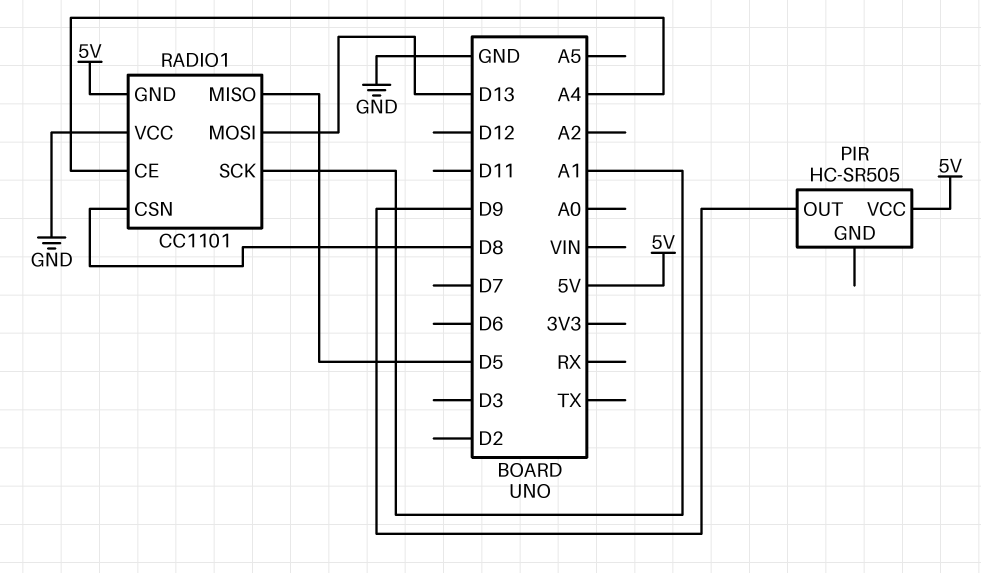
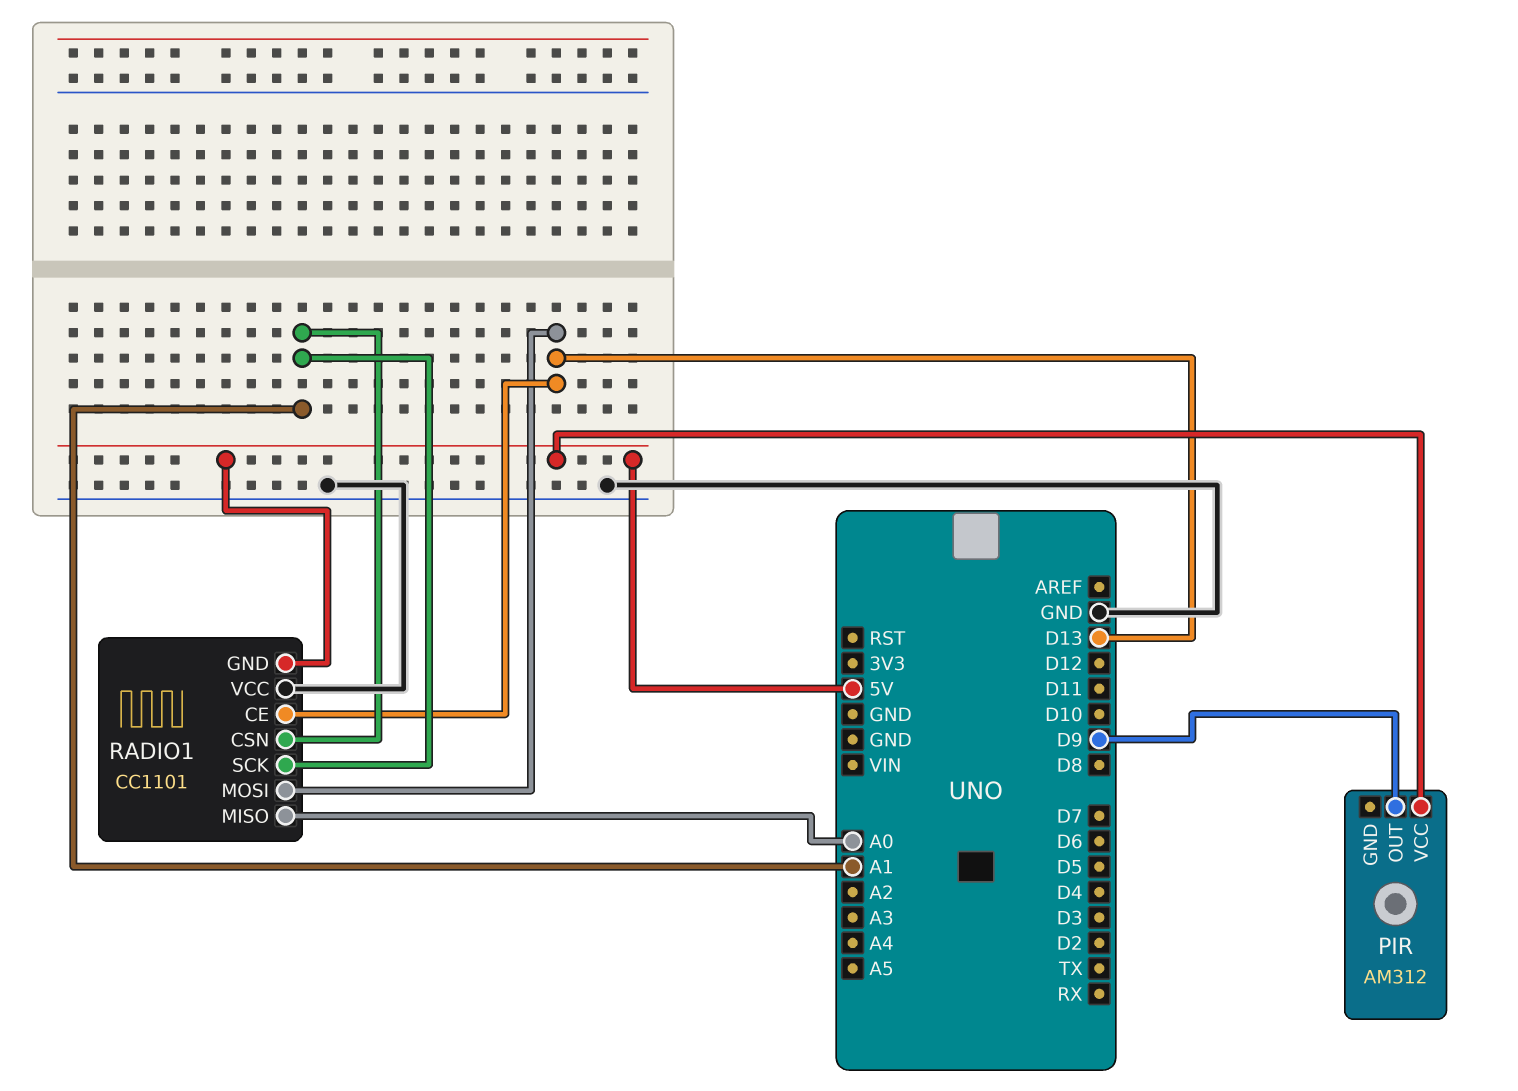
PIR: HC-SR505 -> AM312
RADIO1 pin CE: A4 -> D13
RADIO1 pin CSN: D8 -> A1
RADIO1 pin MISO: D5 -> A0

